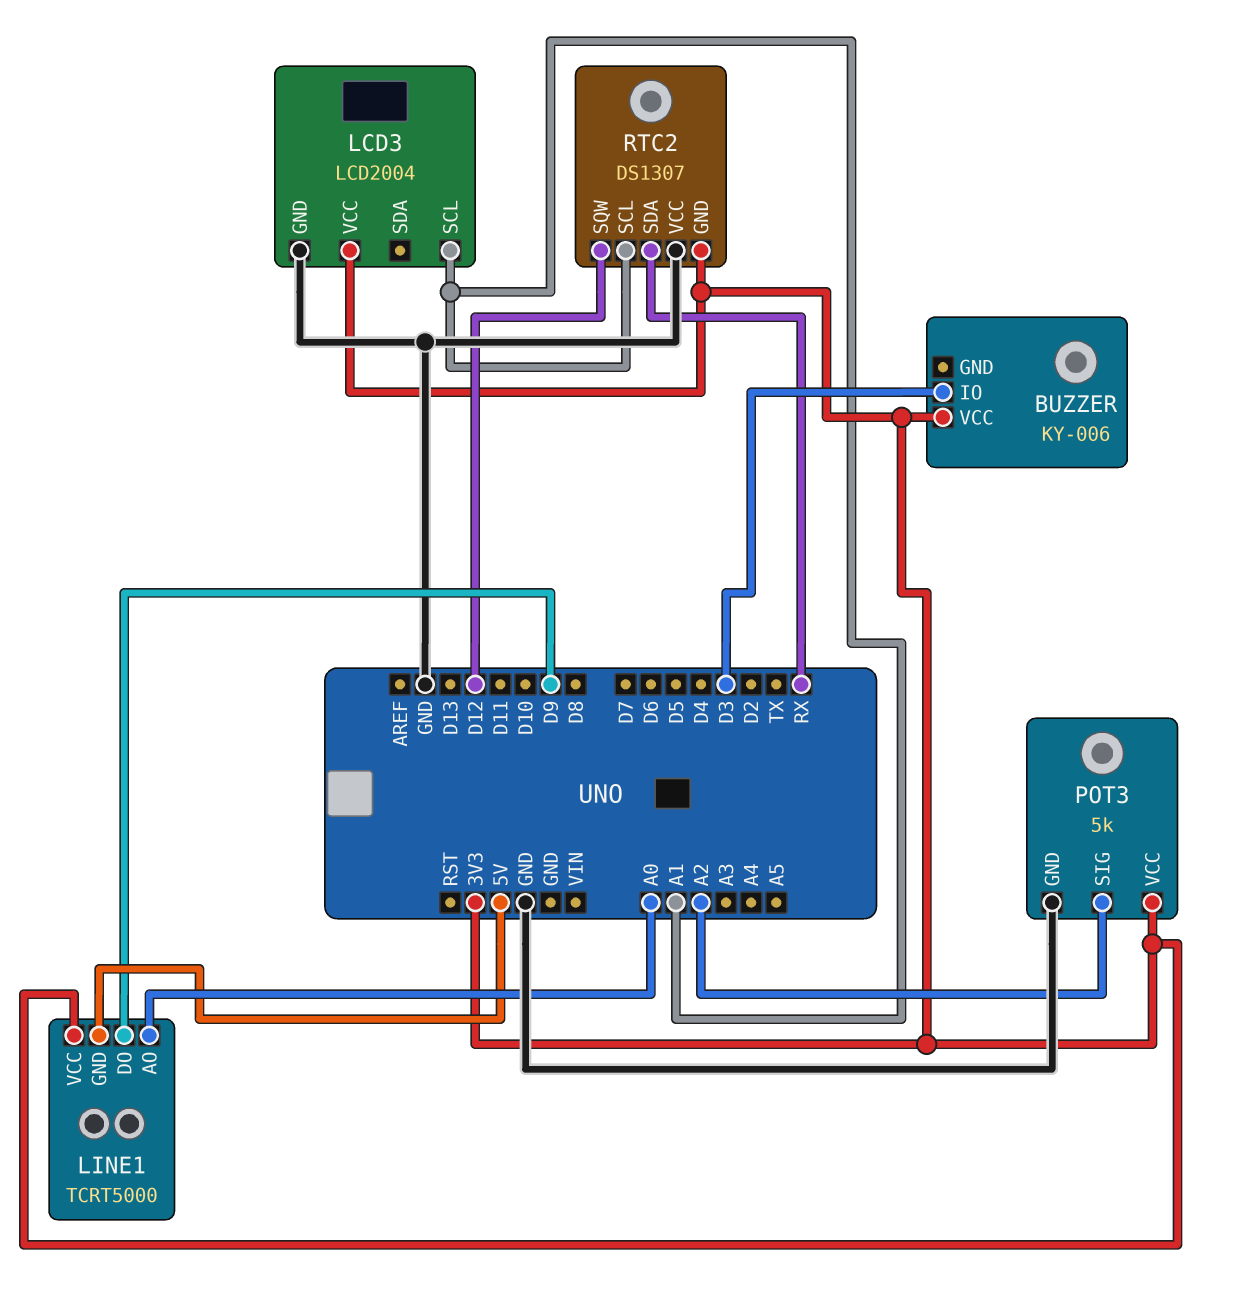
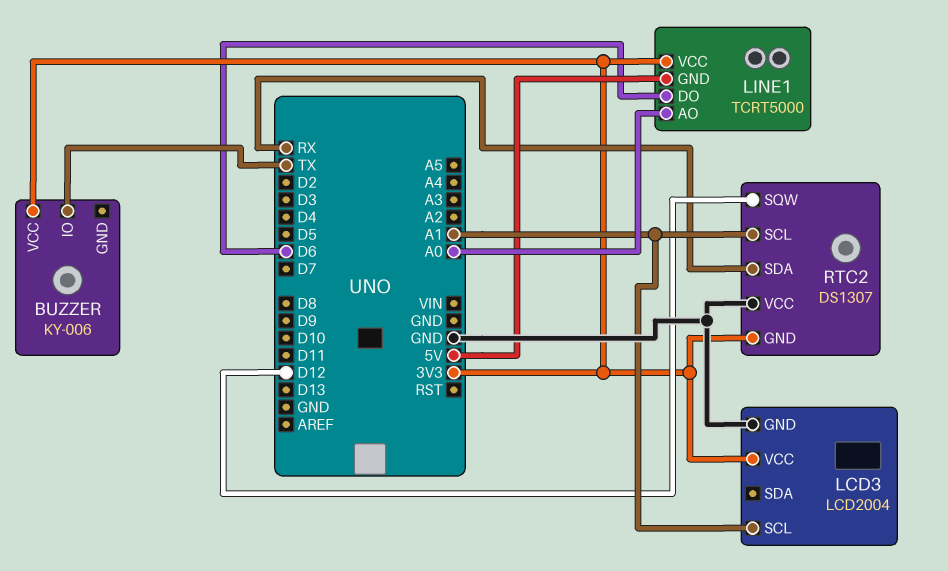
BUZZER pin IO: D3 -> TX
LINE1 pin DO: D9 -> D6
POT3: 5k -> none
POT3 pin GND: GND -> none
POT3 pin SIG: A2 -> none
POT3 pin VCC: 3V3 -> none

